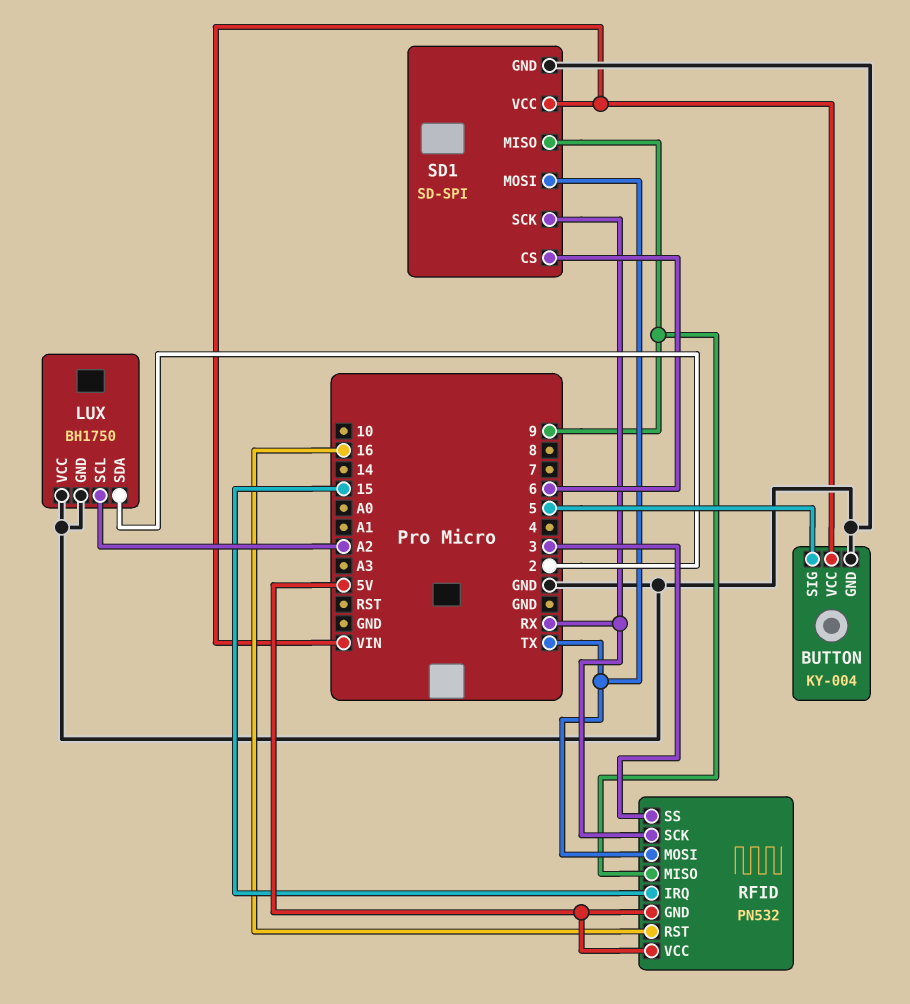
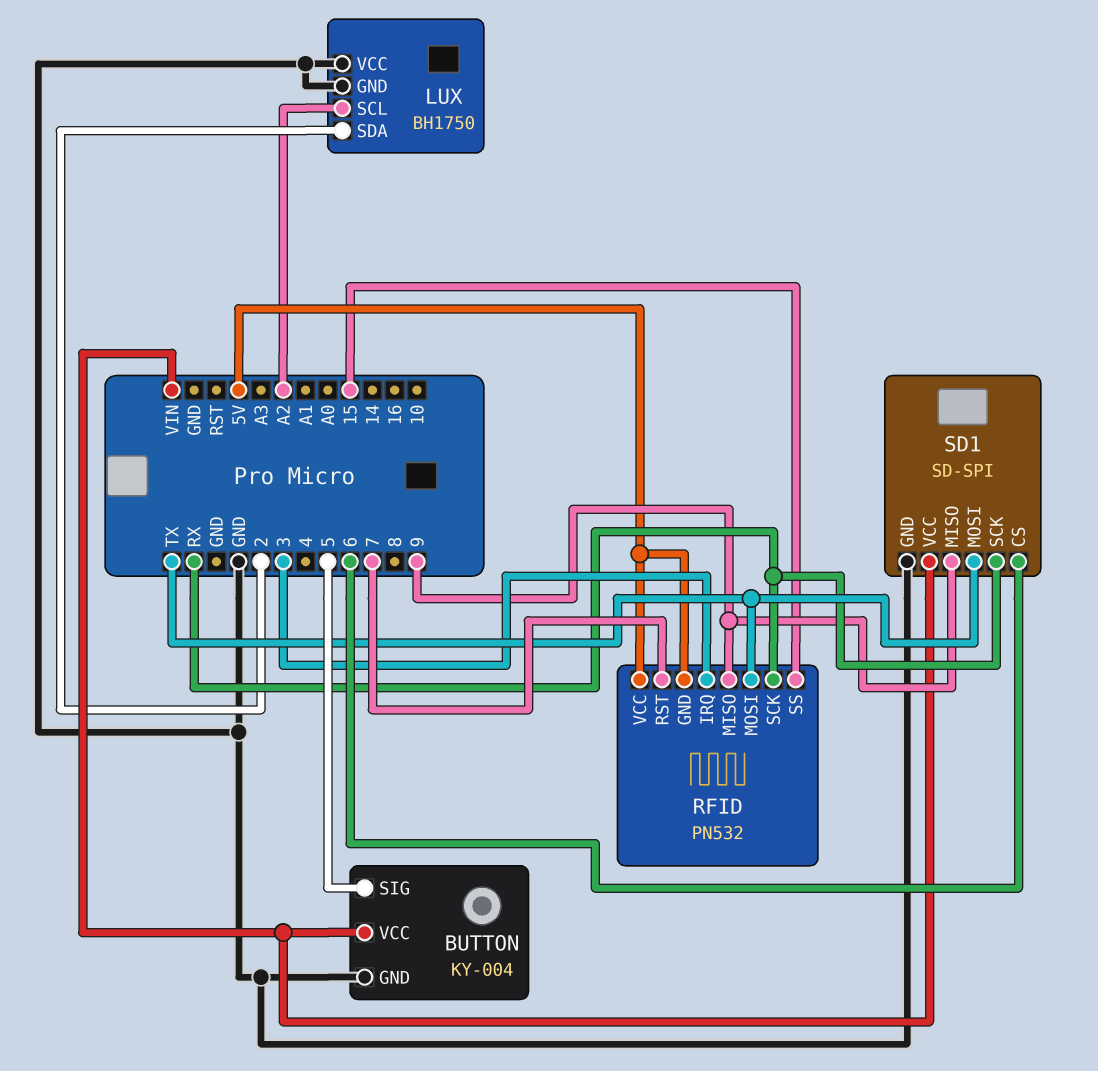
RFID pin IRQ: 15 -> 3
RFID pin RST: 16 -> 7
RFID pin SS: 3 -> 15

